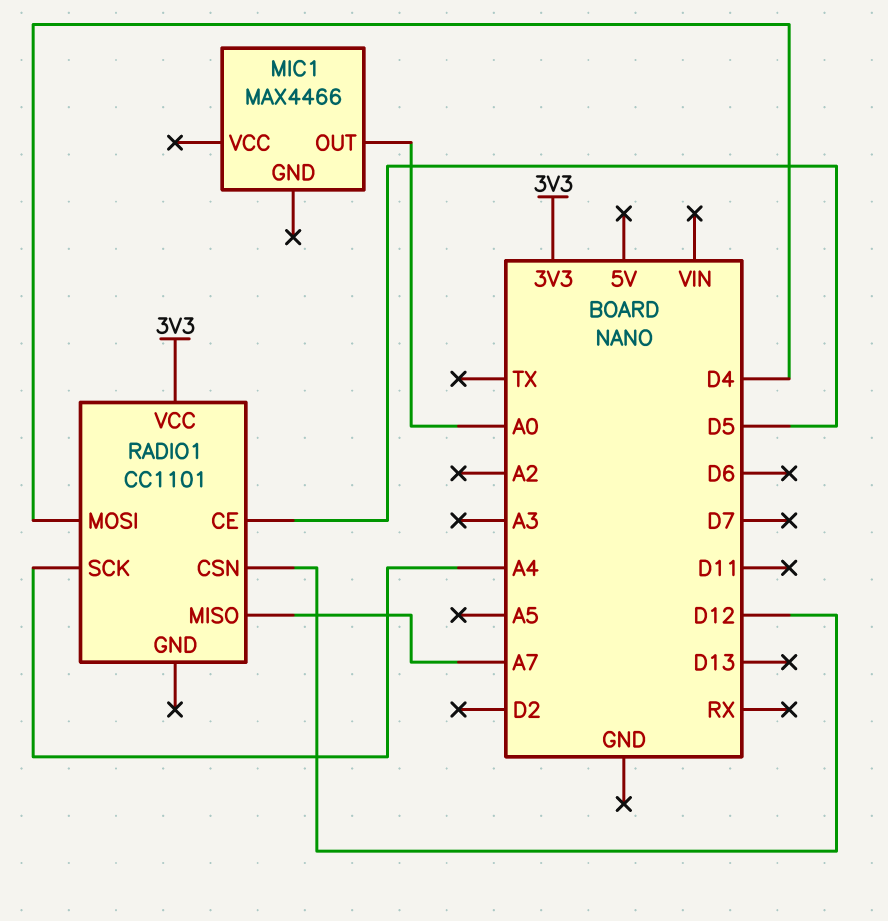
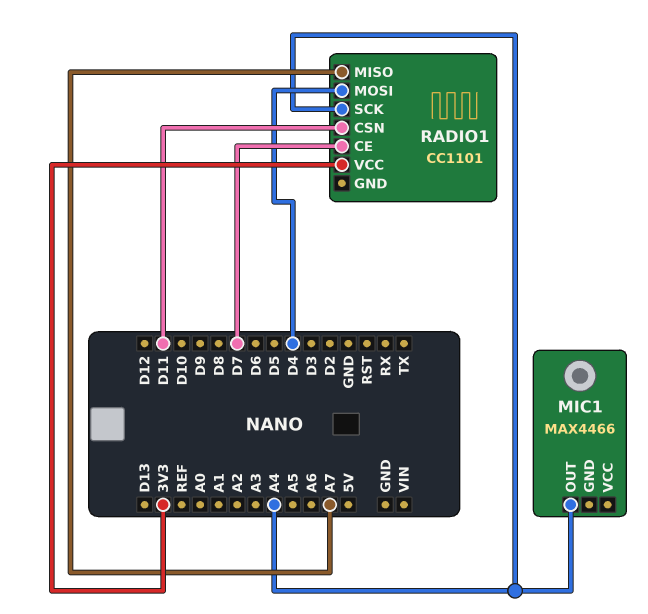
MIC1 pin OUT: A0 -> A4
RADIO1 pin CE: D5 -> D7
RADIO1 pin CSN: D12 -> D11

